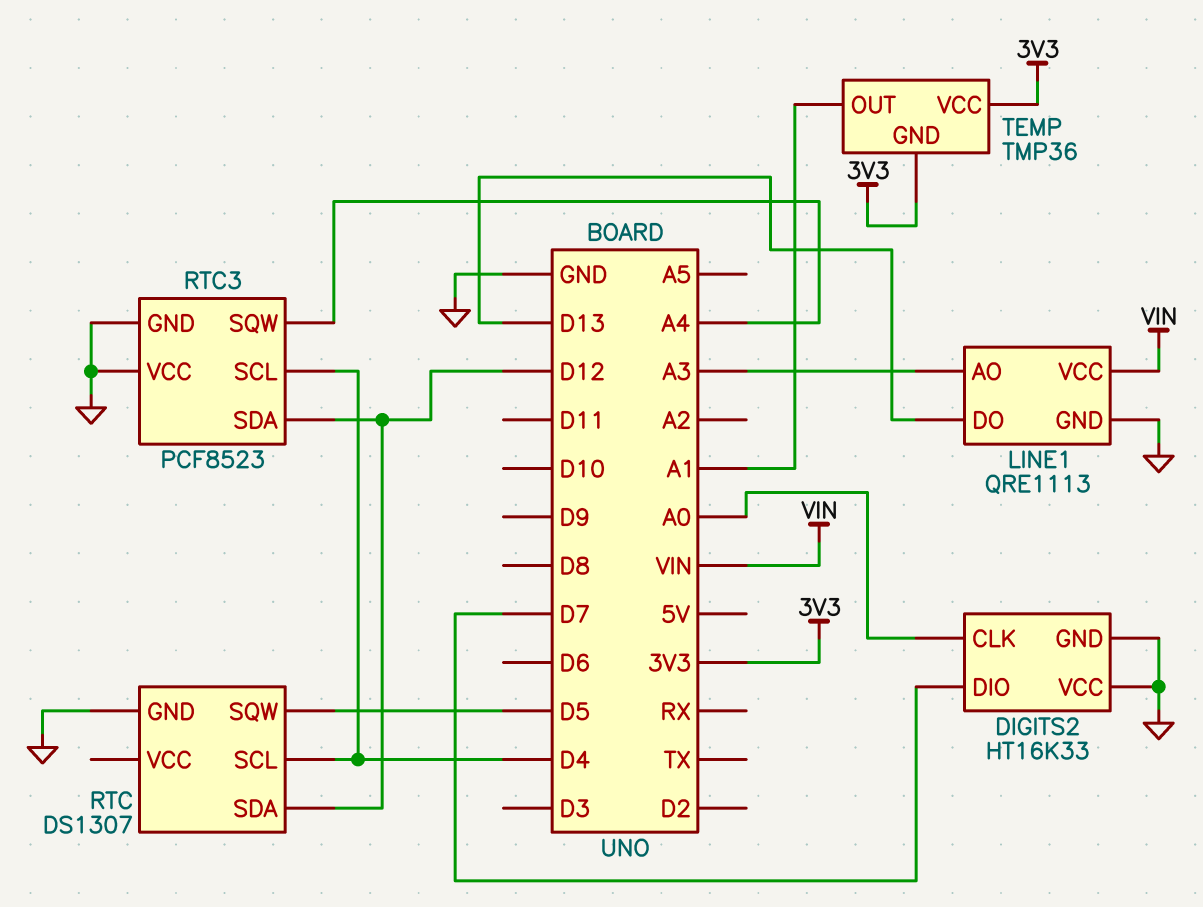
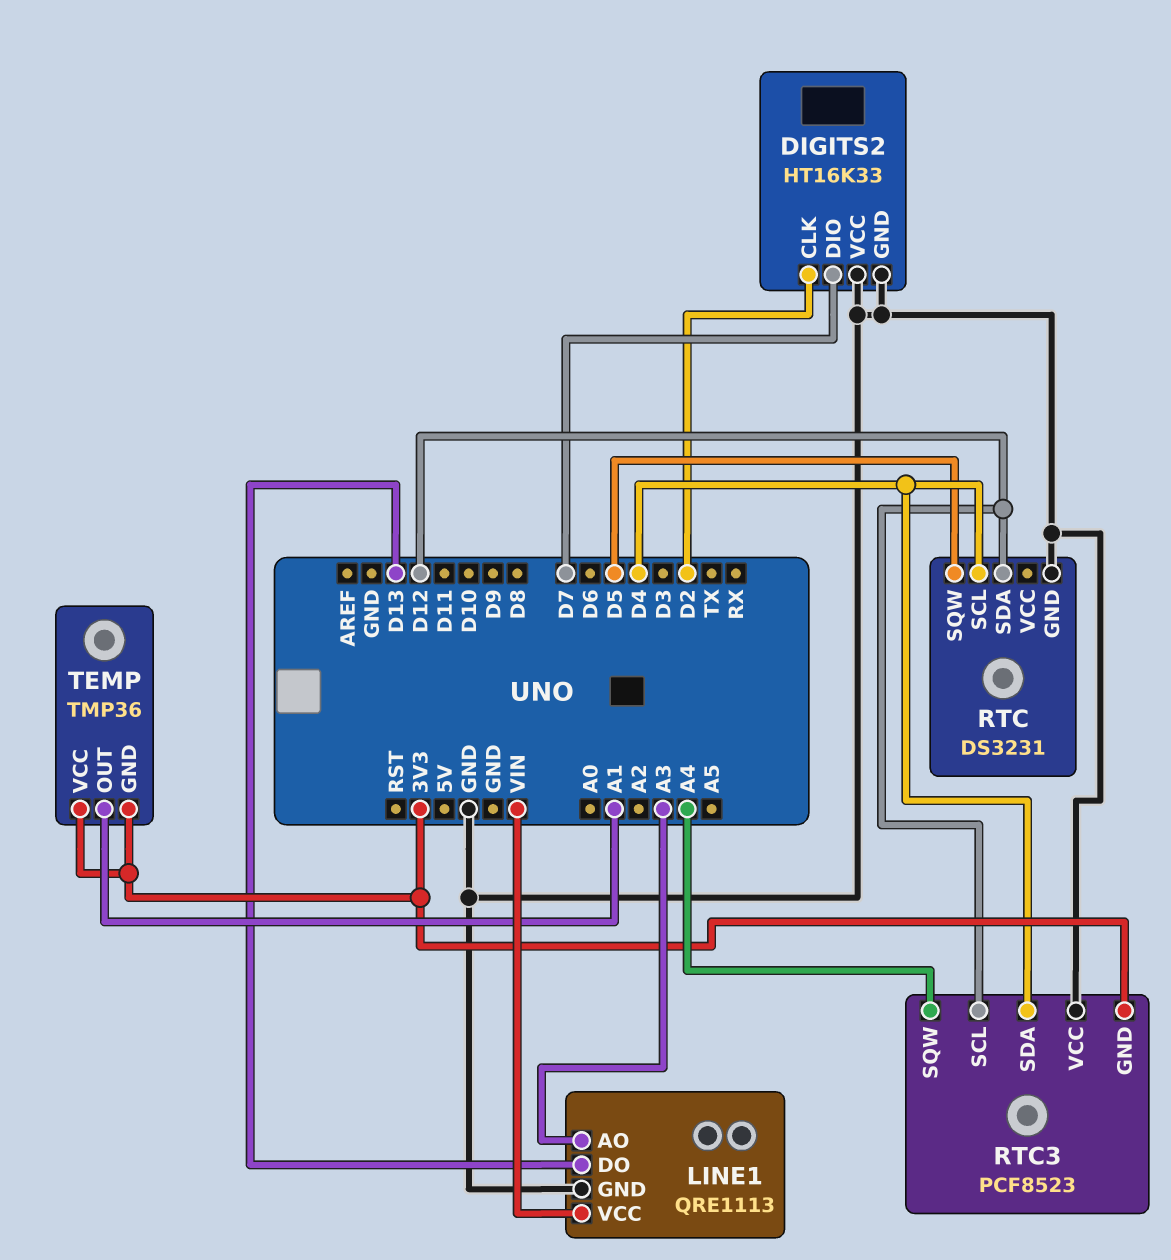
DIGITS2 pin CLK: A0 -> D2
RTC: DS1307 -> DS3231
RTC3 pin GND: GND -> 3V3
RTC3 pin SCL: D4 -> D12
RTC3 pin SDA: D12 -> D4

